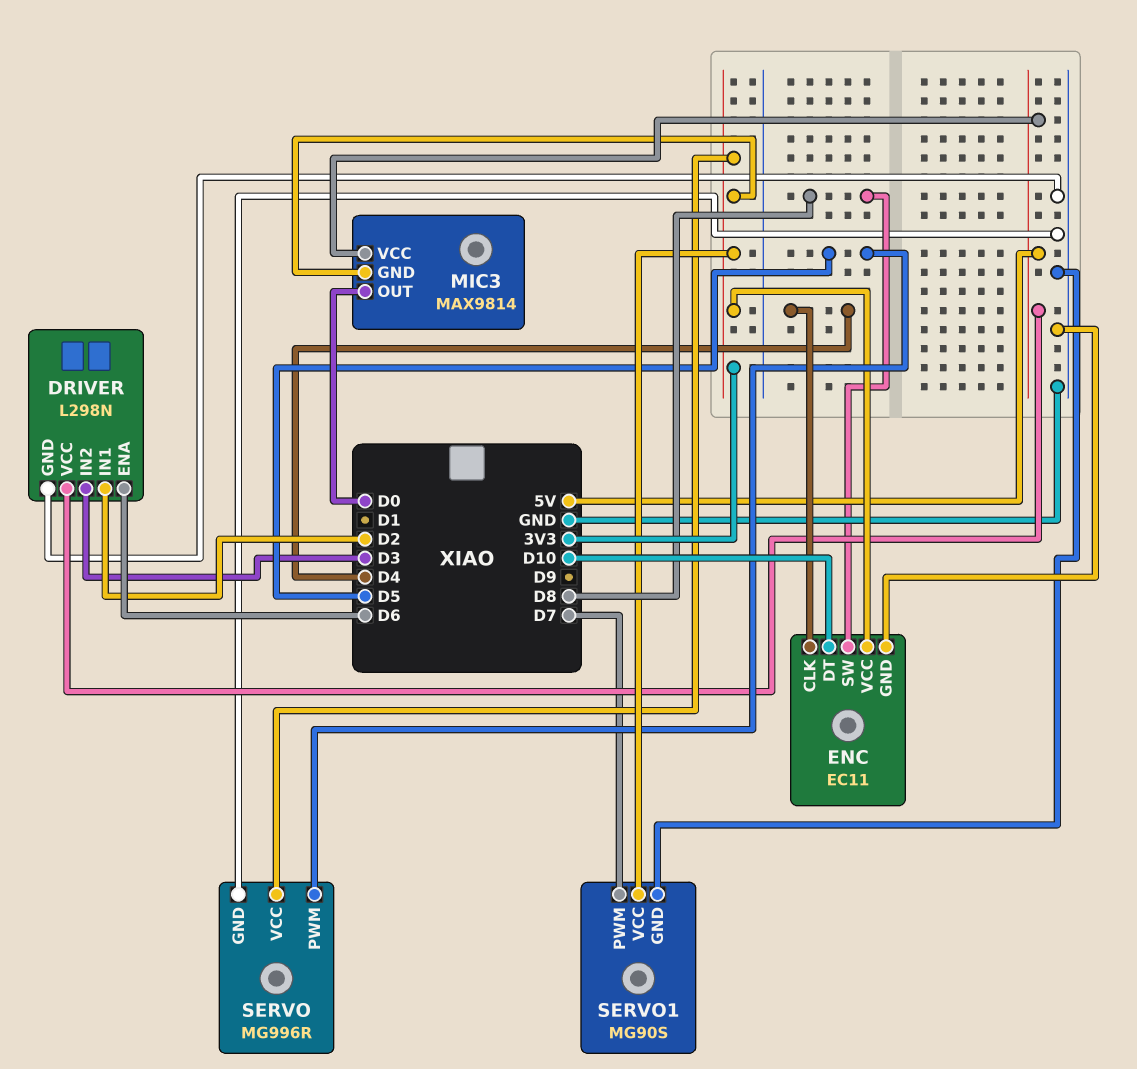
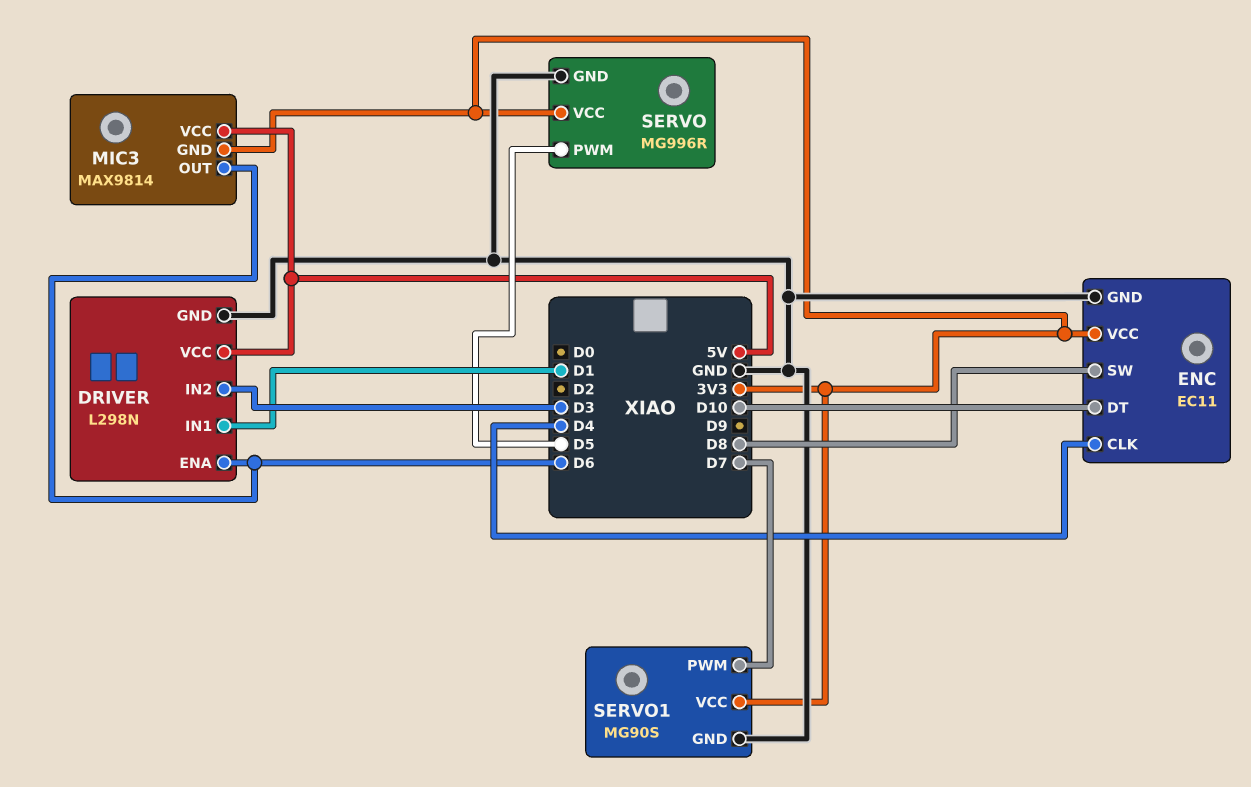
DRIVER pin IN1: D2 -> D1
MIC3 pin OUT: D0 -> D6

